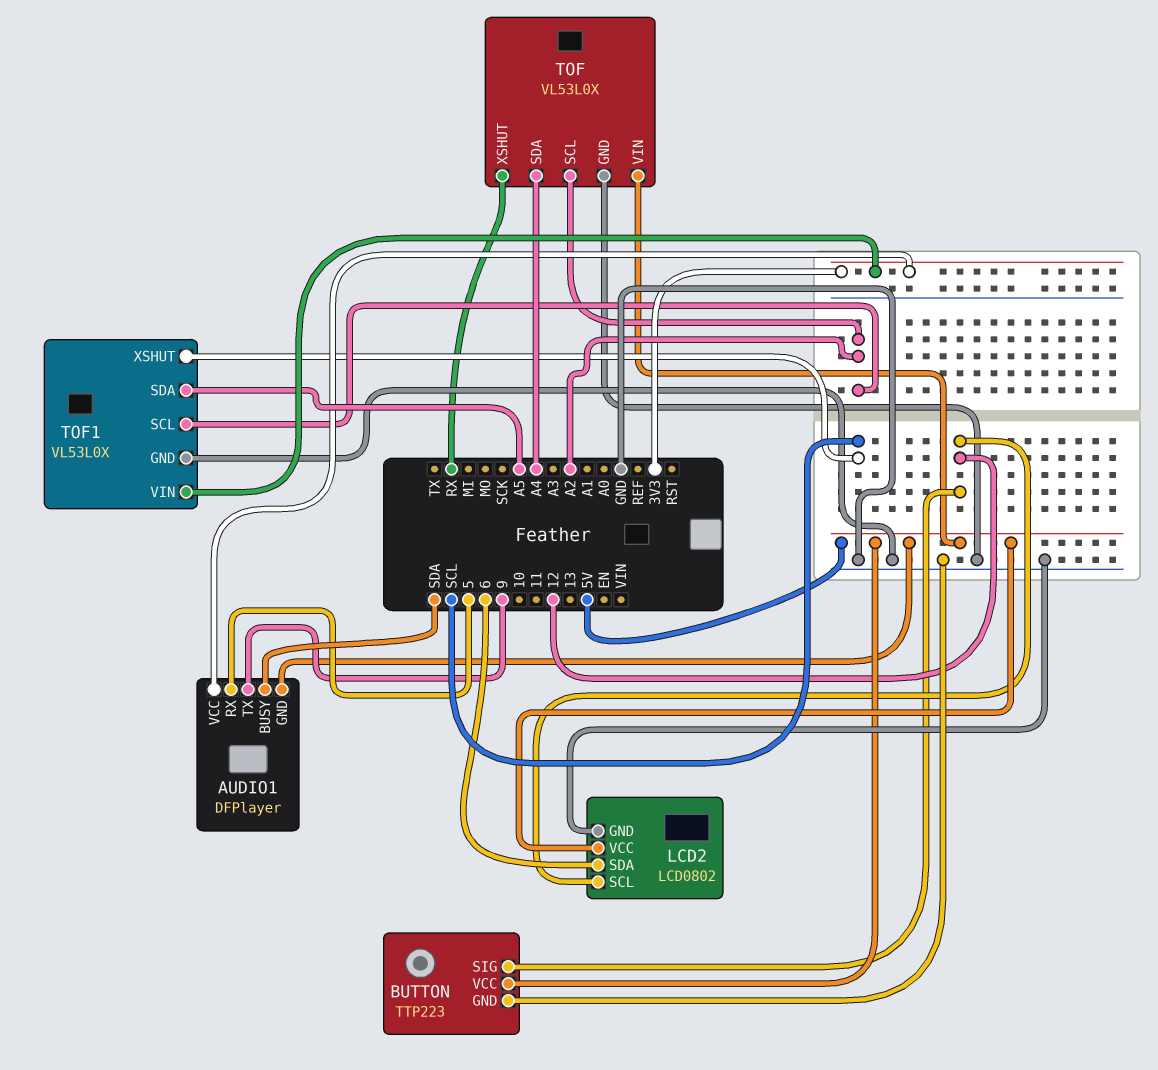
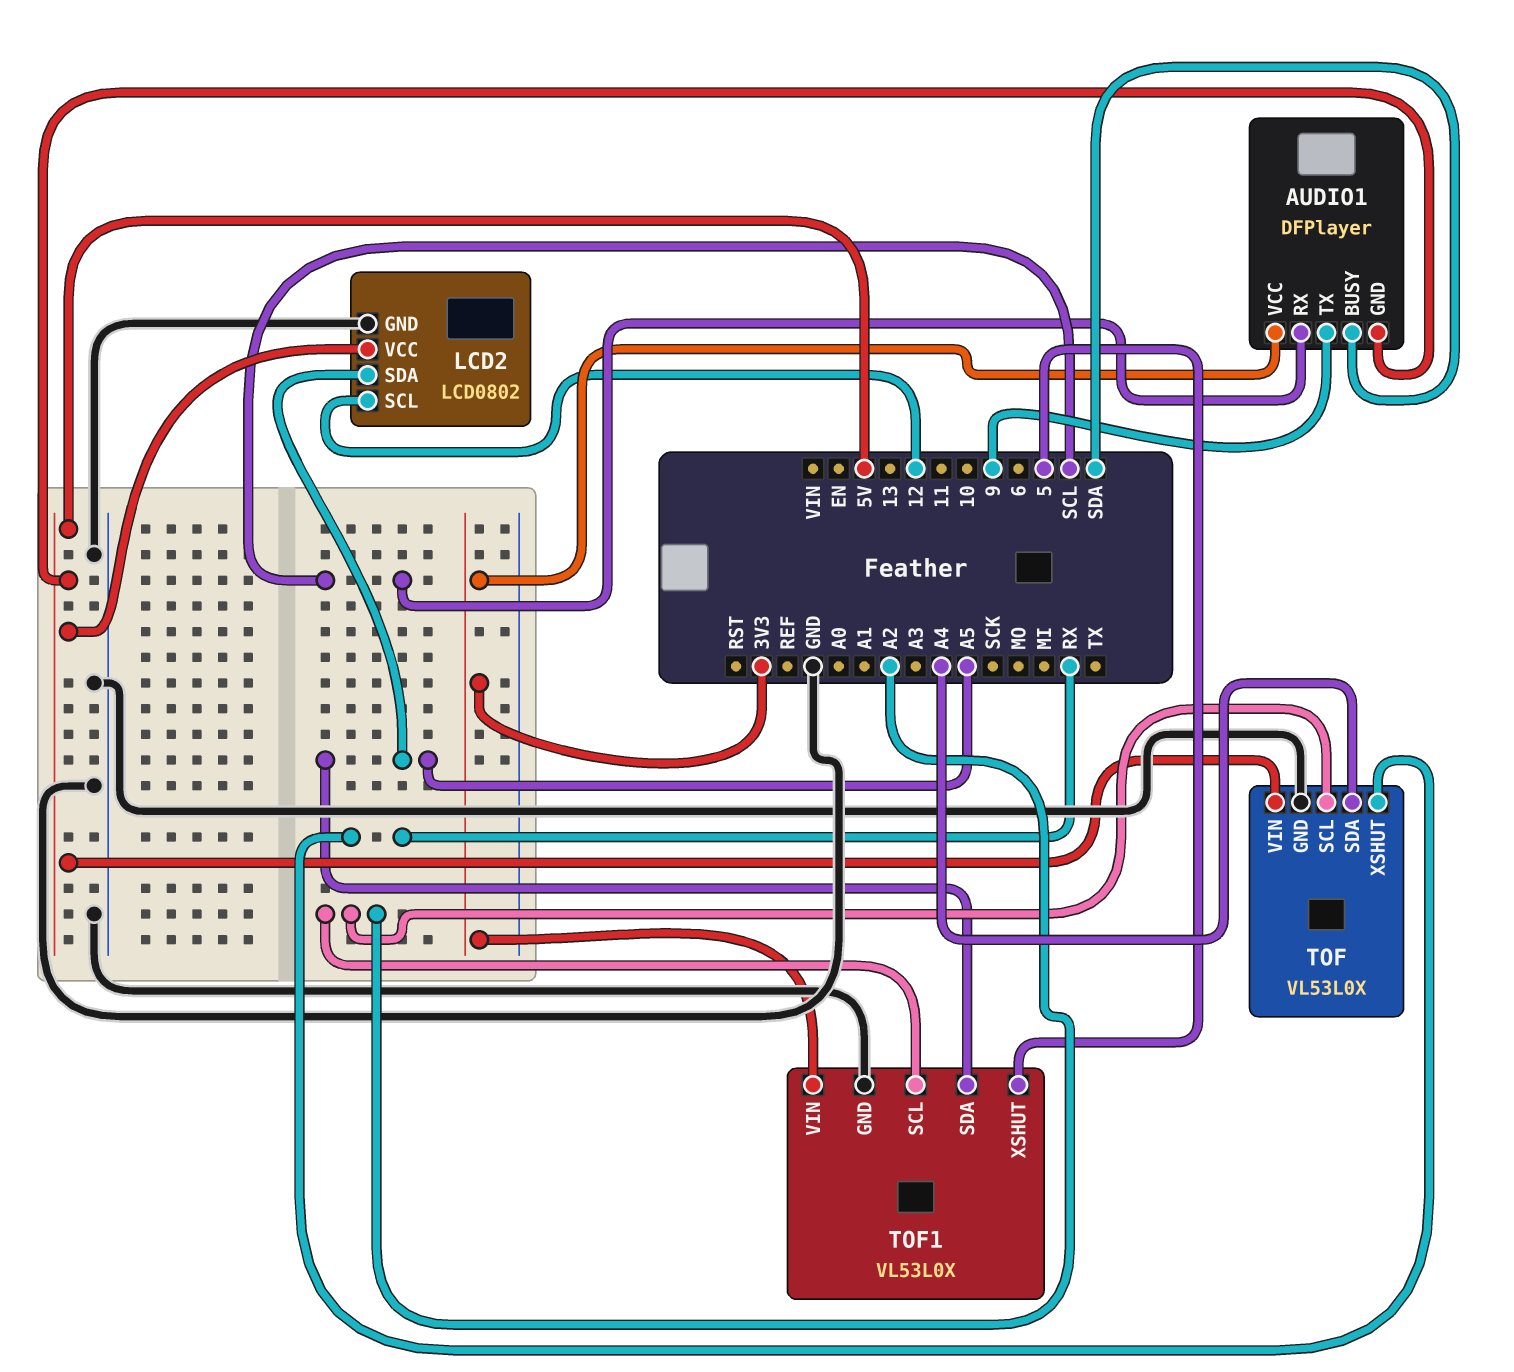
AUDIO1 pin RX: 5 -> SCL
BUTTON: TTP223 -> none
BUTTON pin GND: GND -> none
BUTTON pin SIG: 12 -> none
BUTTON pin VCC: 5V -> none
LCD2 pin SDA: 6 -> A5
TOF1 pin XSHUT: SCL -> 5

